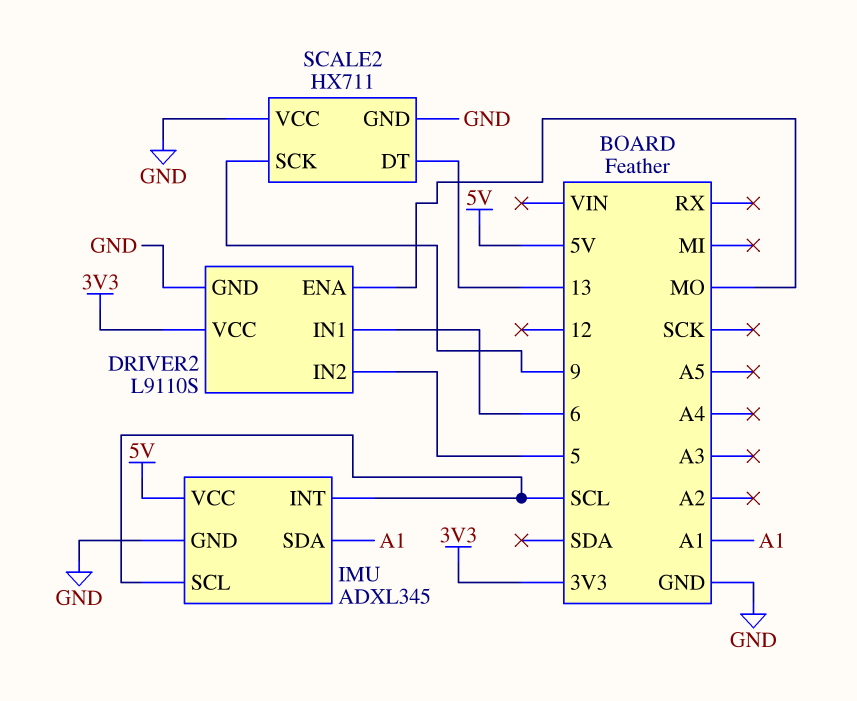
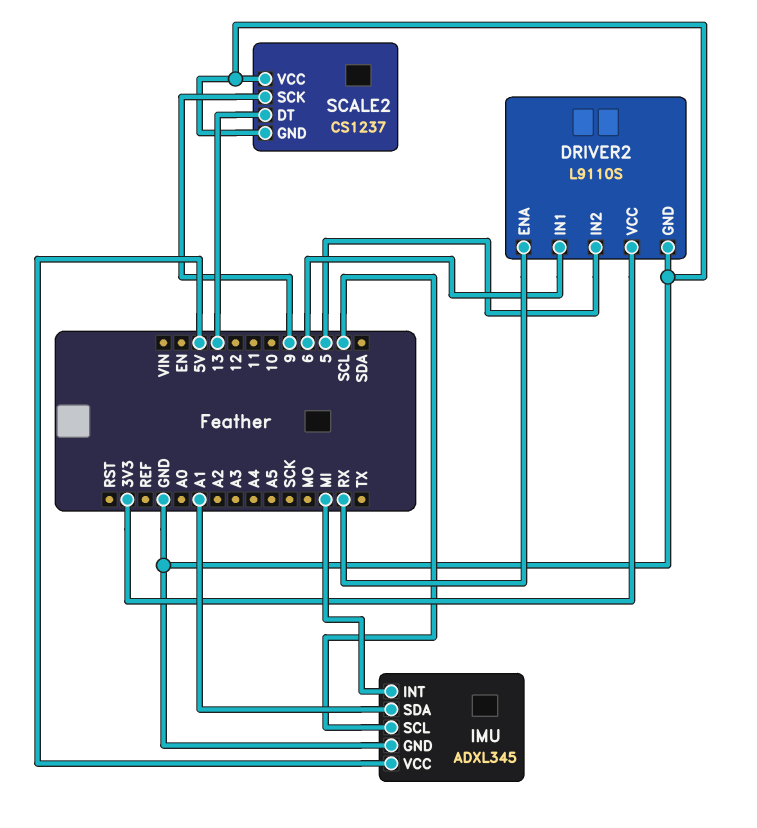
DRIVER2 pin ENA: MO -> RX
IMU pin INT: SCL -> MI
SCALE2: HX711 -> CS1237

